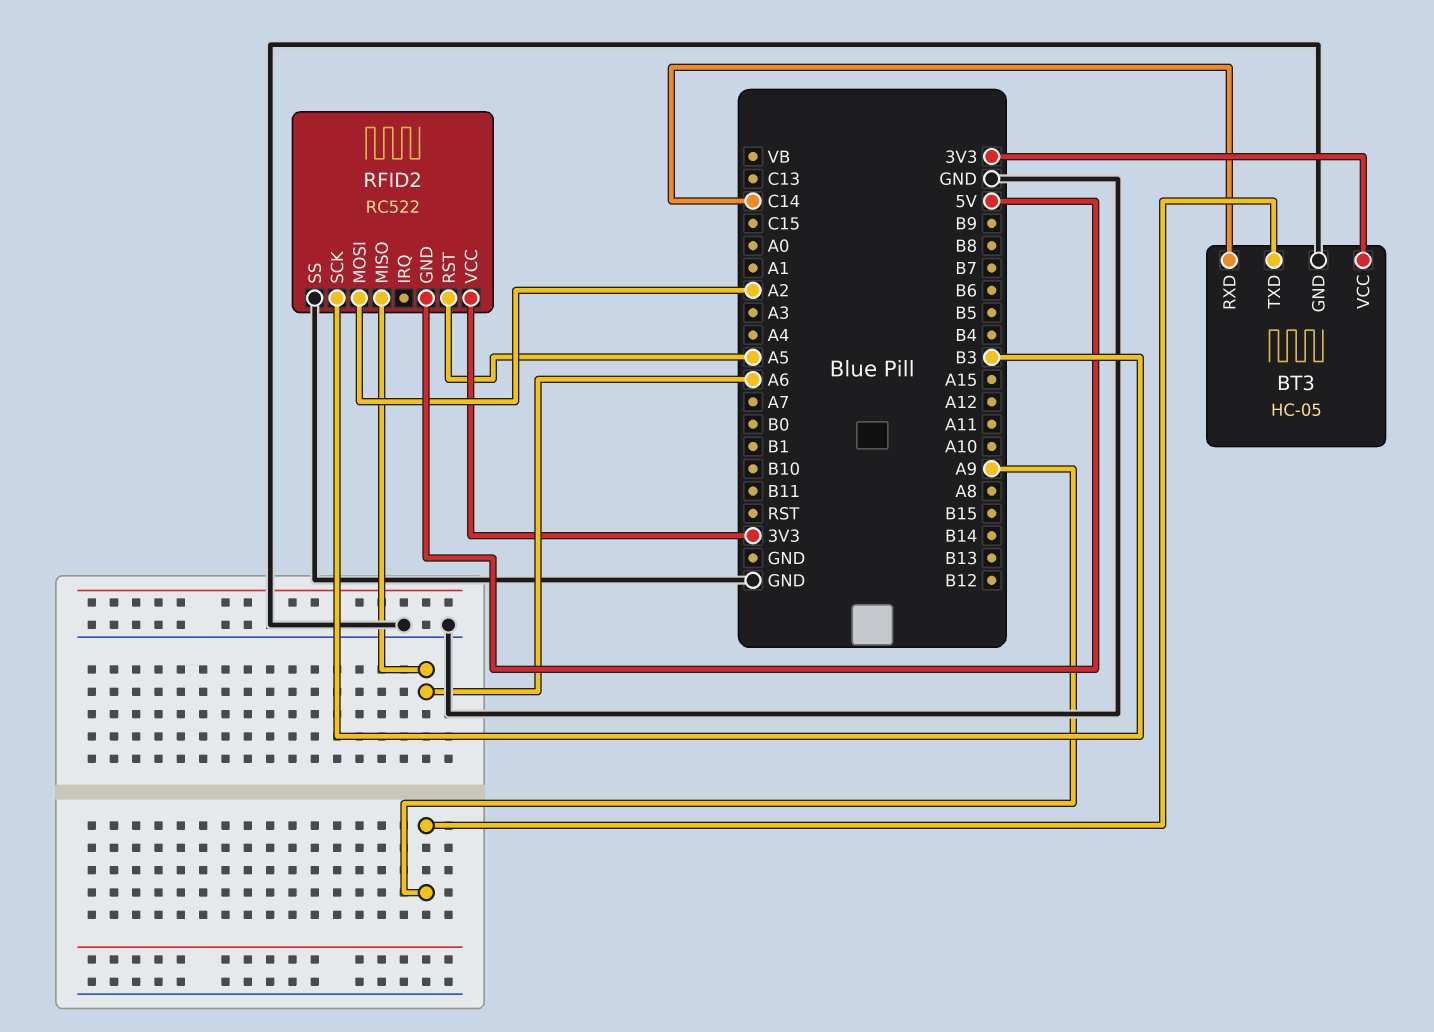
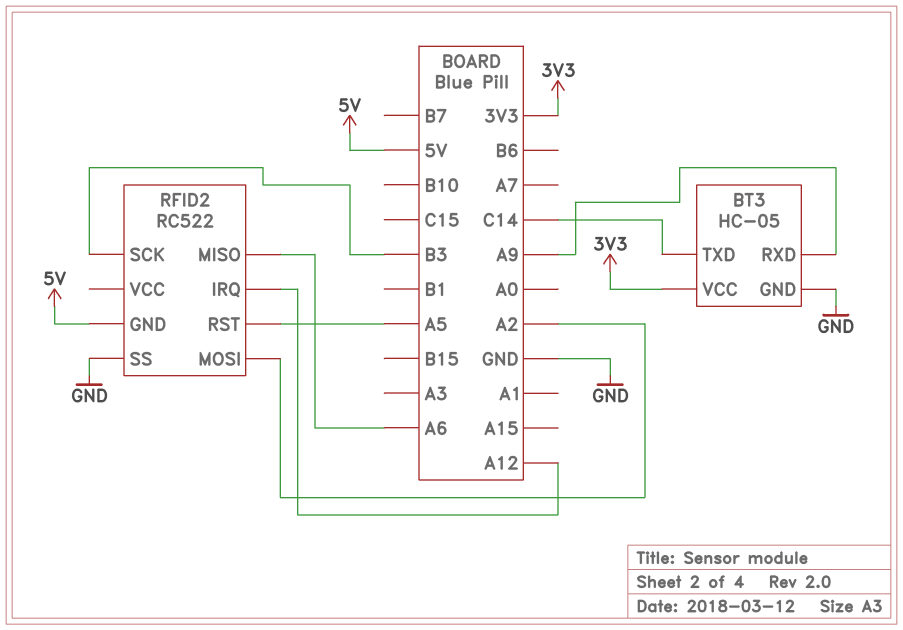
BT3 pin RXD: C14 -> A9
BT3 pin TXD: A9 -> C14
RFID2 pin IRQ: none -> A12
RFID2 pin VCC: 3V3 -> none

